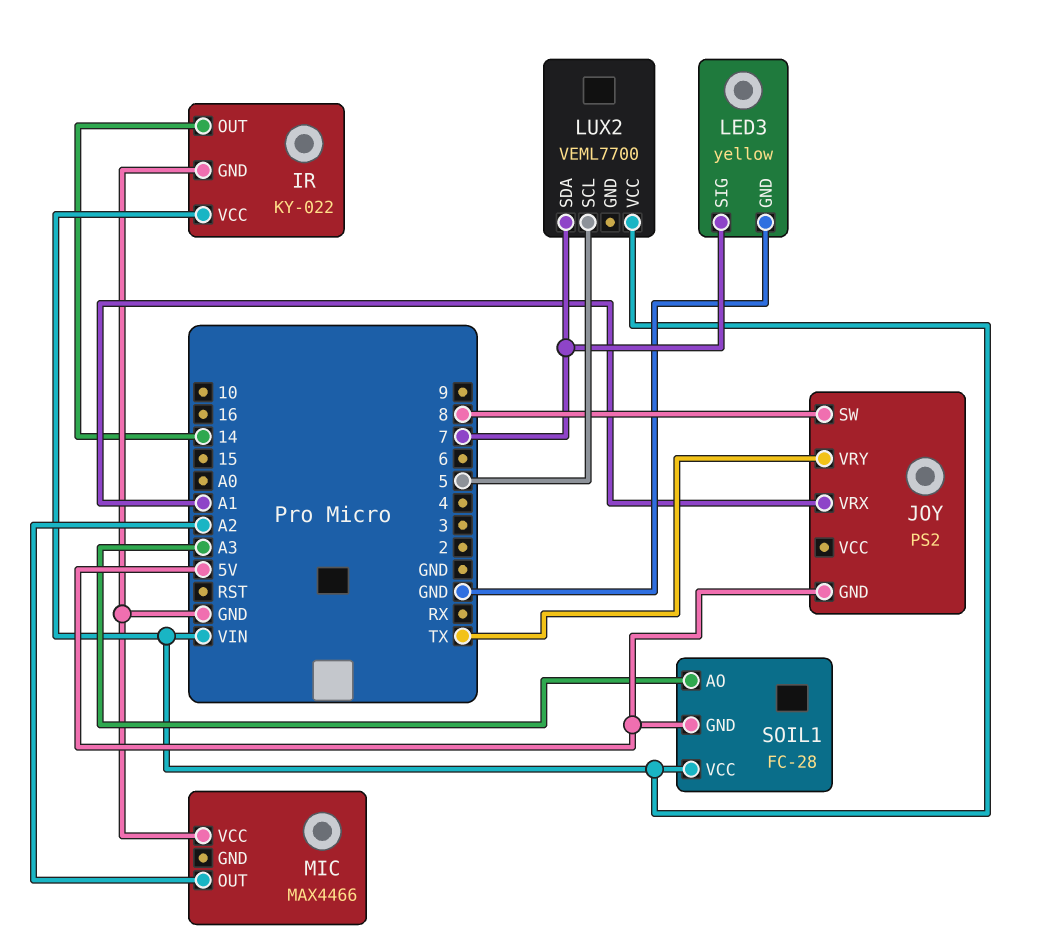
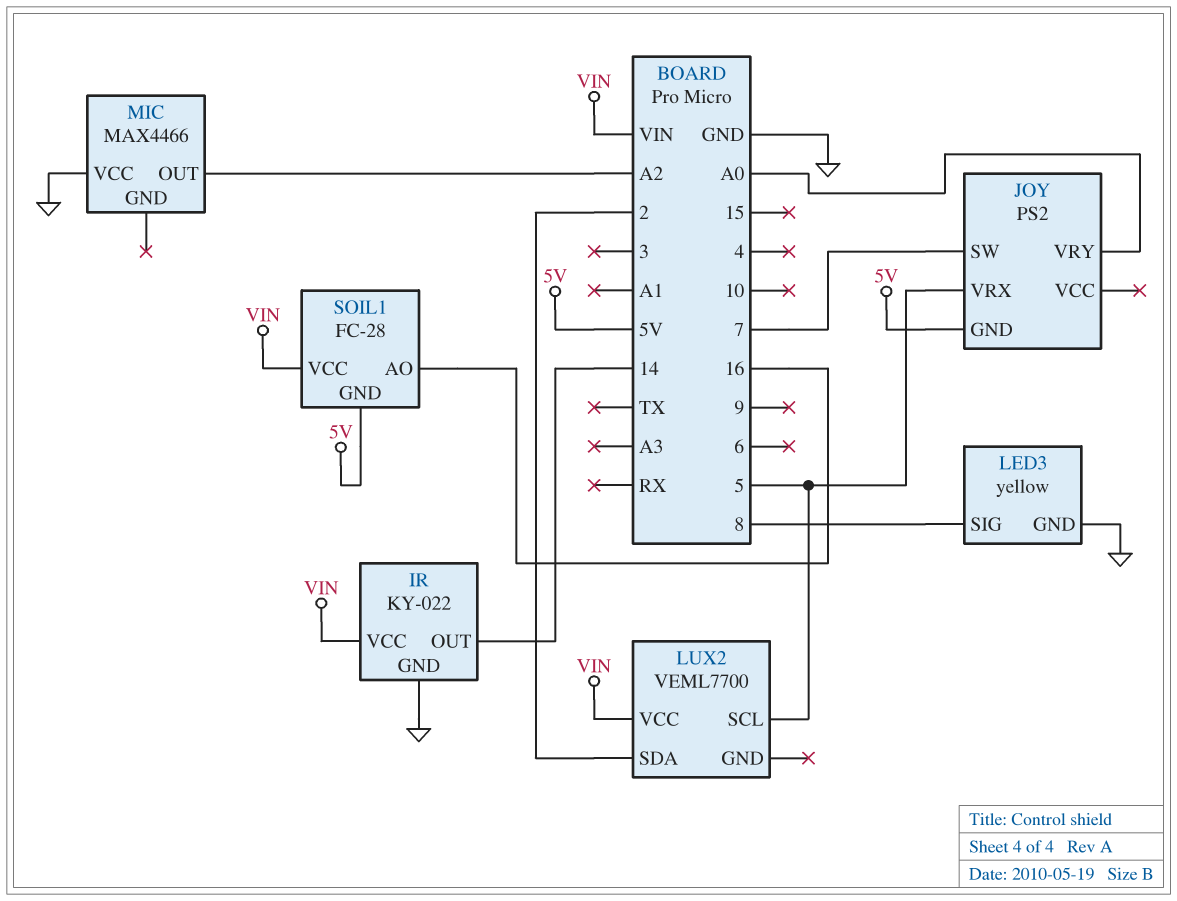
JOY pin SW: 8 -> 7
JOY pin VRX: A1 -> 5
JOY pin VRY: TX -> A0
LED3 pin SIG: 7 -> 8
LUX2 pin SDA: 7 -> 2
SOIL1 pin AO: A3 -> 16

